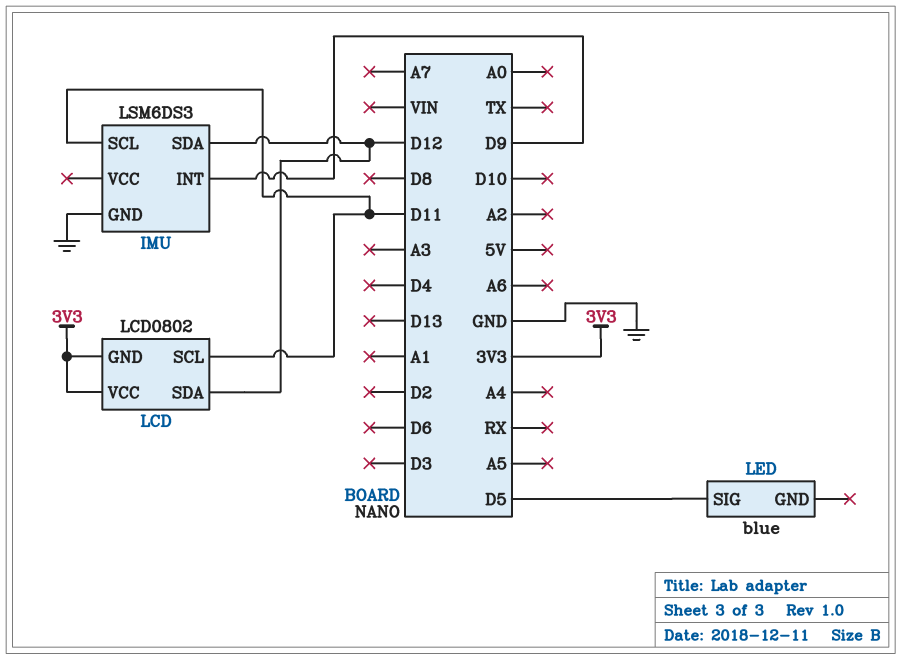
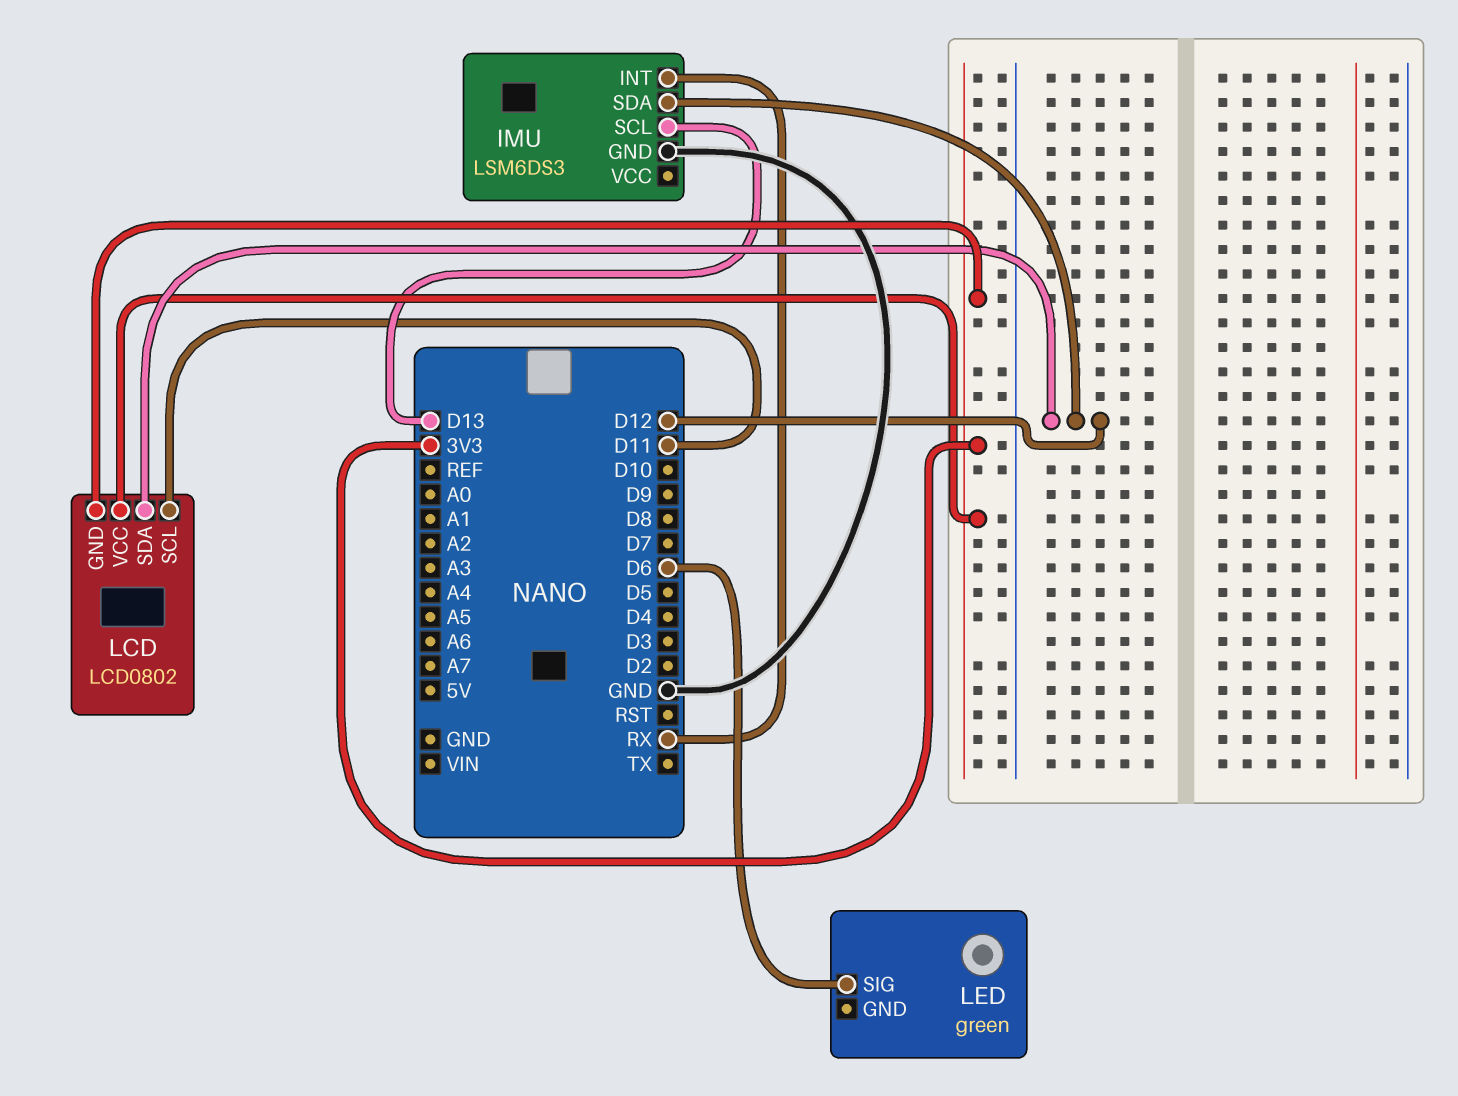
IMU pin INT: D9 -> RX
IMU pin SCL: D11 -> D13
LED: blue -> green
LED pin SIG: D5 -> D6

